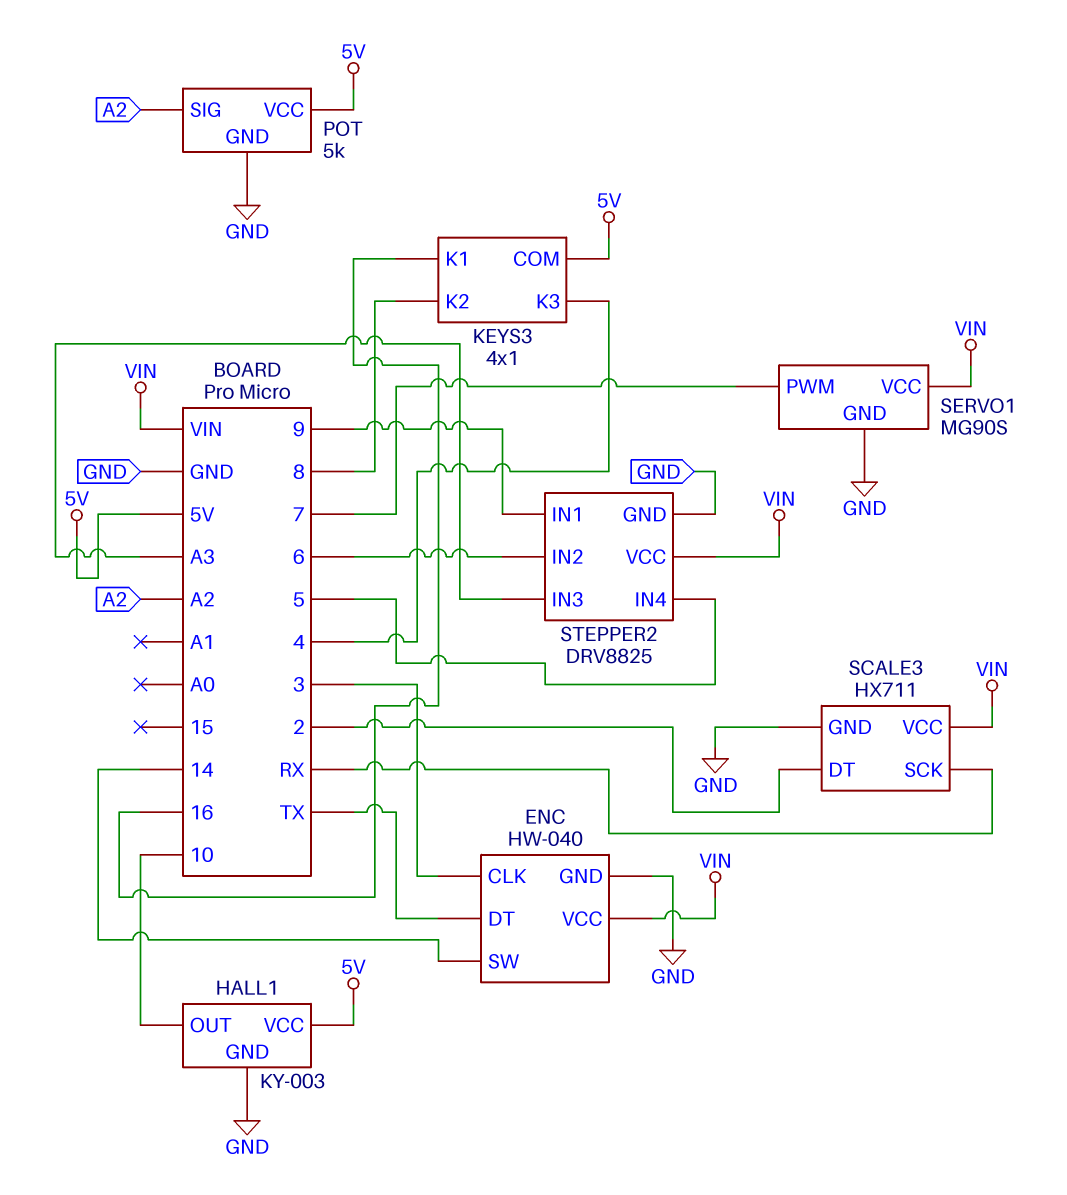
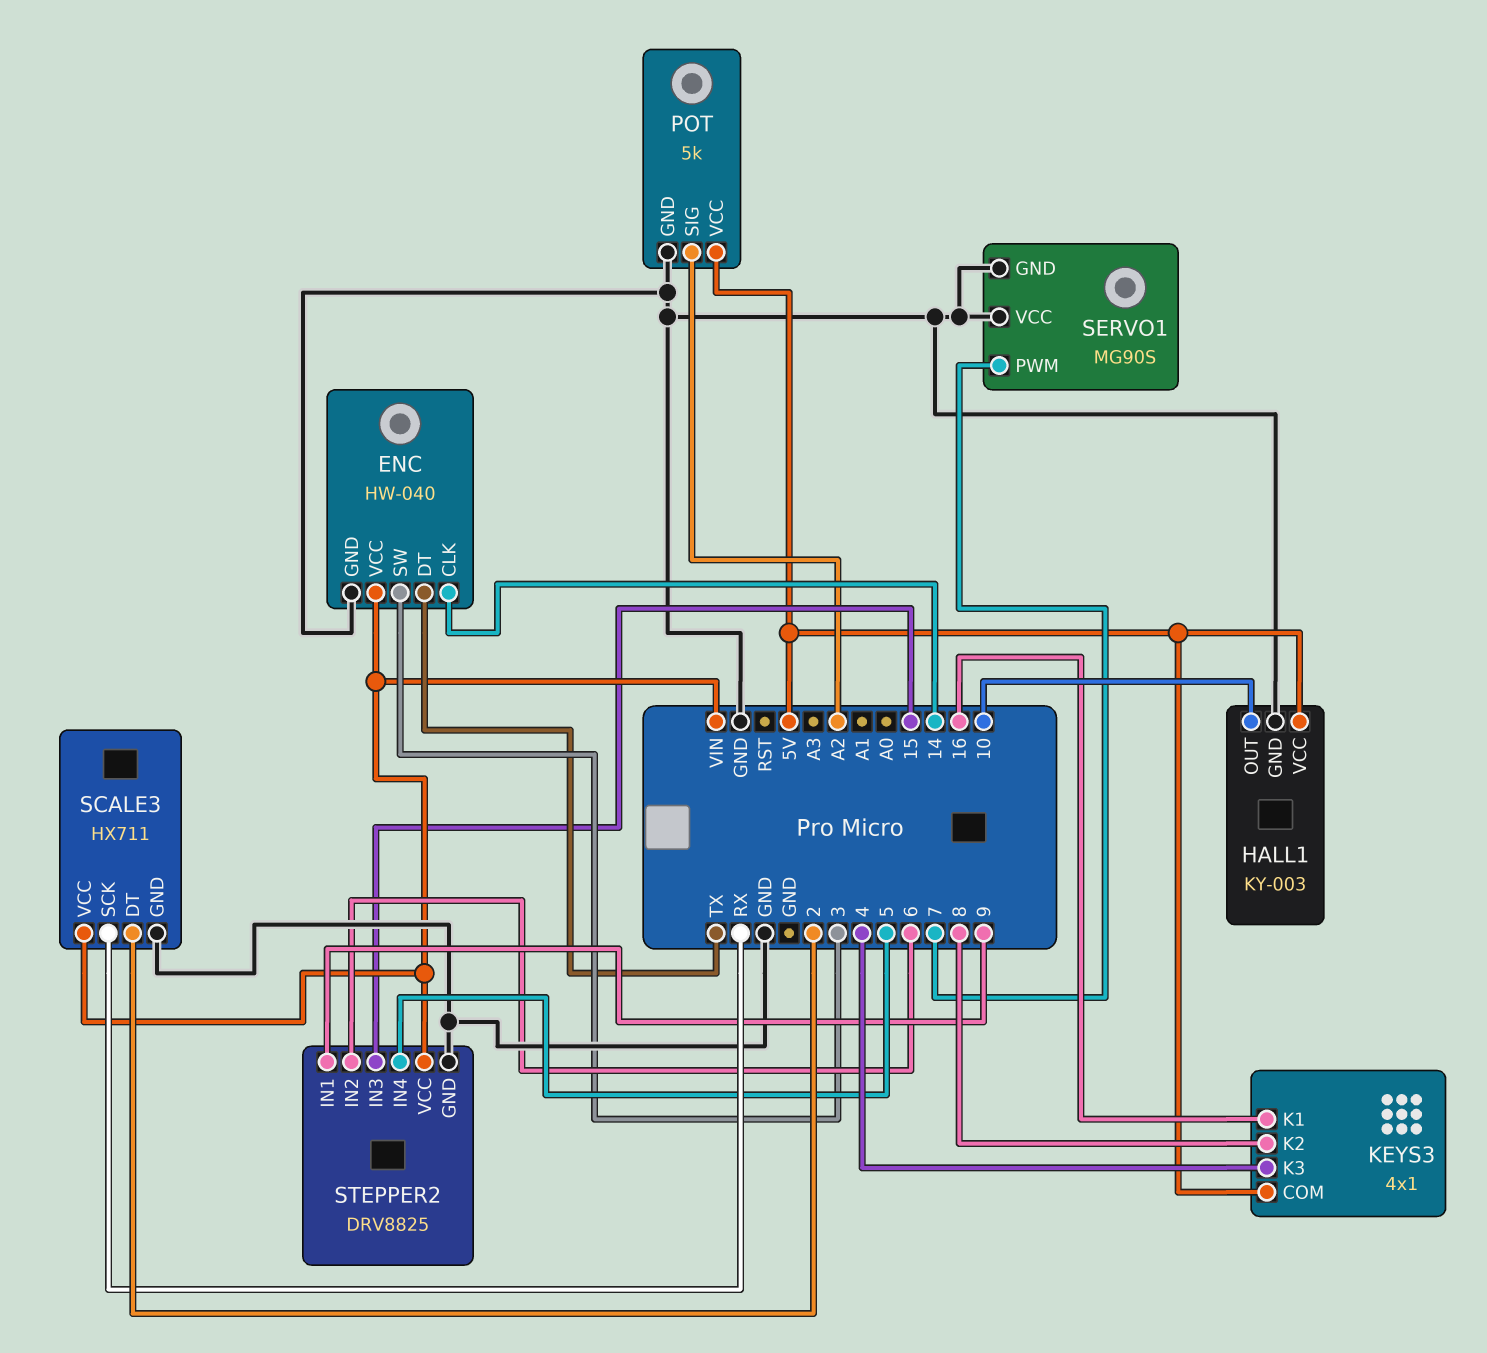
ENC pin CLK: 3 -> 14
ENC pin SW: 14 -> 3
SERVO1 pin VCC: VIN -> GND
STEPPER2 pin IN3: A3 -> 15

